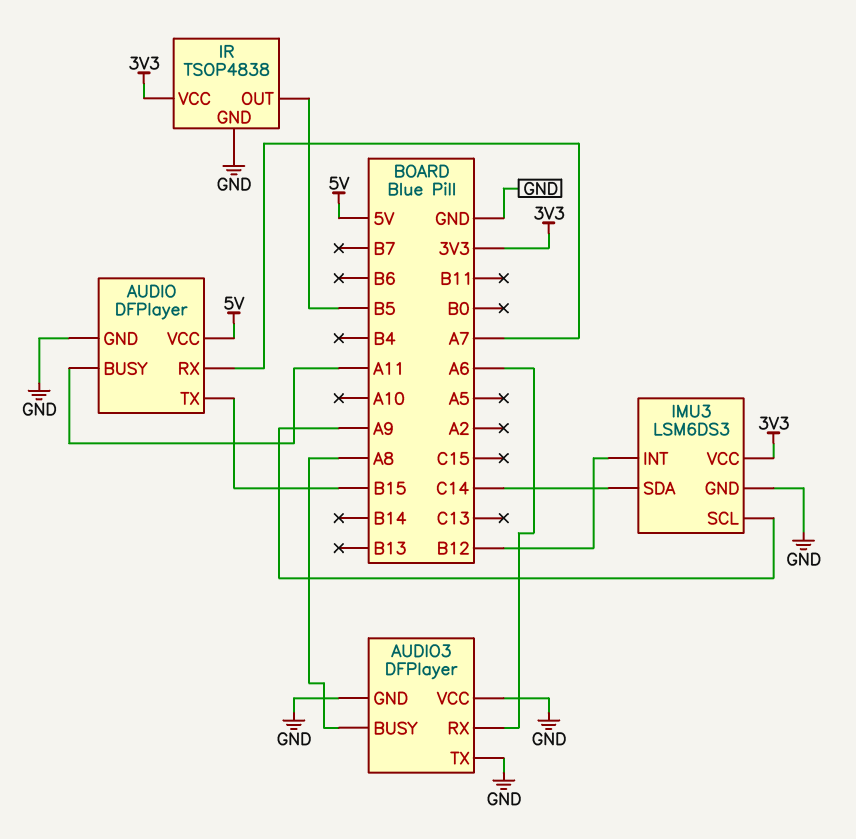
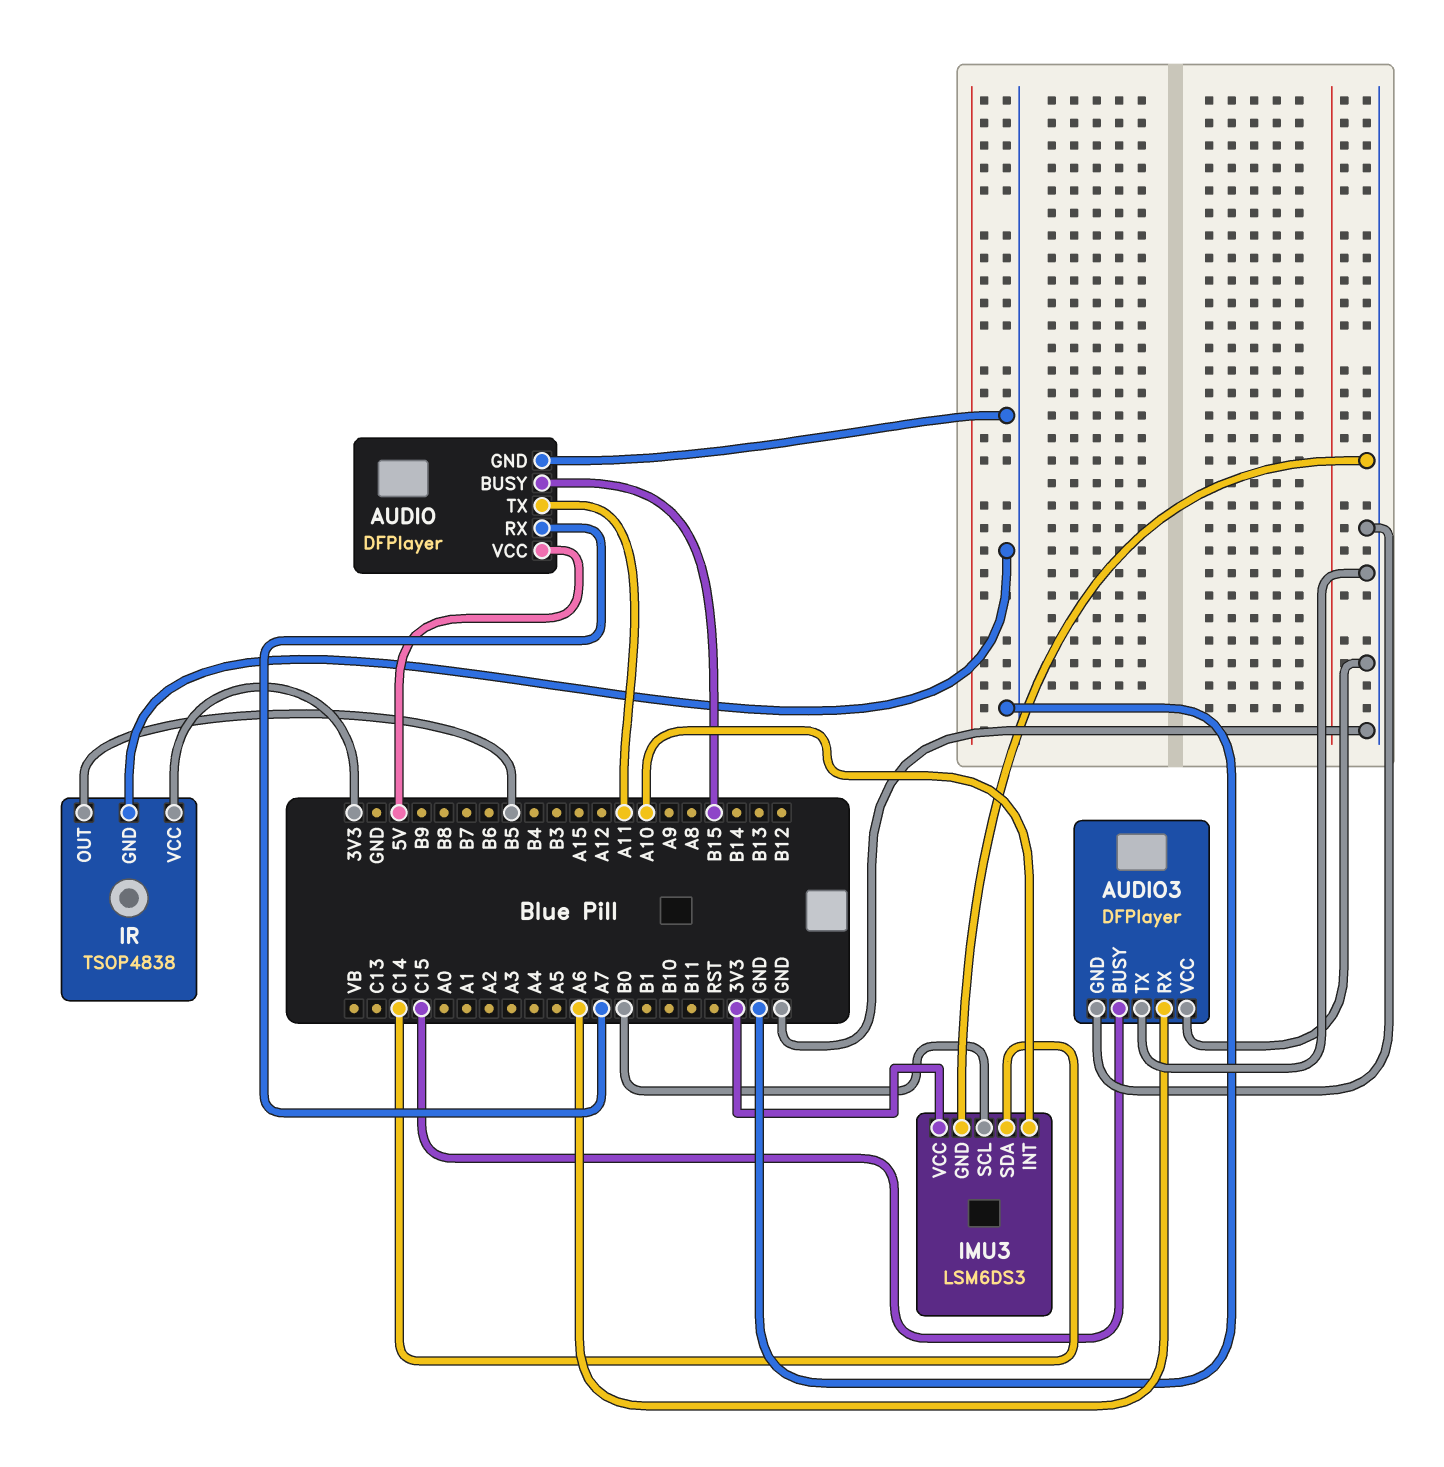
AUDIO pin BUSY: A11 -> B15
AUDIO pin TX: B15 -> A11
AUDIO3 pin BUSY: A8 -> C15
IMU3 pin INT: B12 -> A10
IMU3 pin SCL: A9 -> B0

